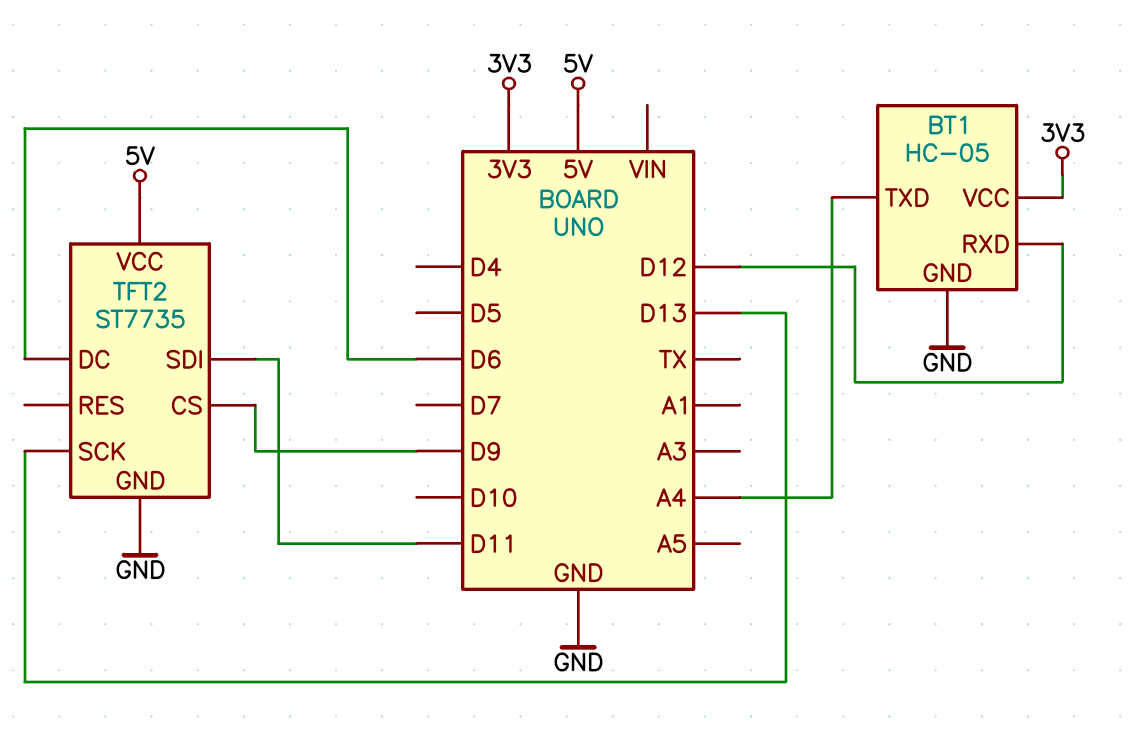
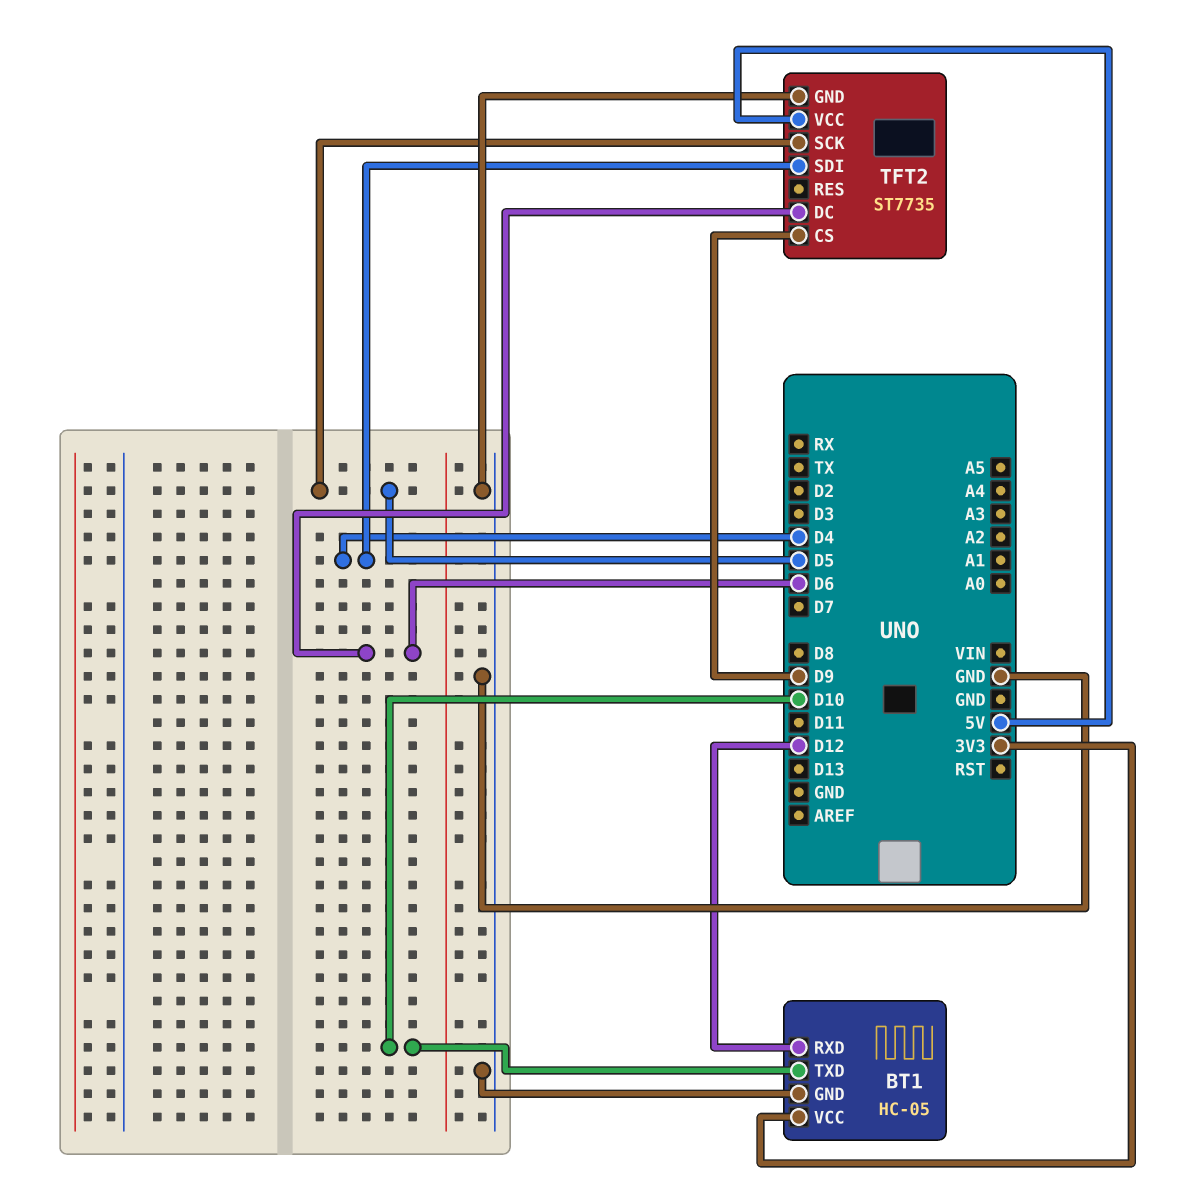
BT1 pin TXD: A4 -> D10
TFT2 pin SCK: D13 -> D5
TFT2 pin SDI: D11 -> D4

